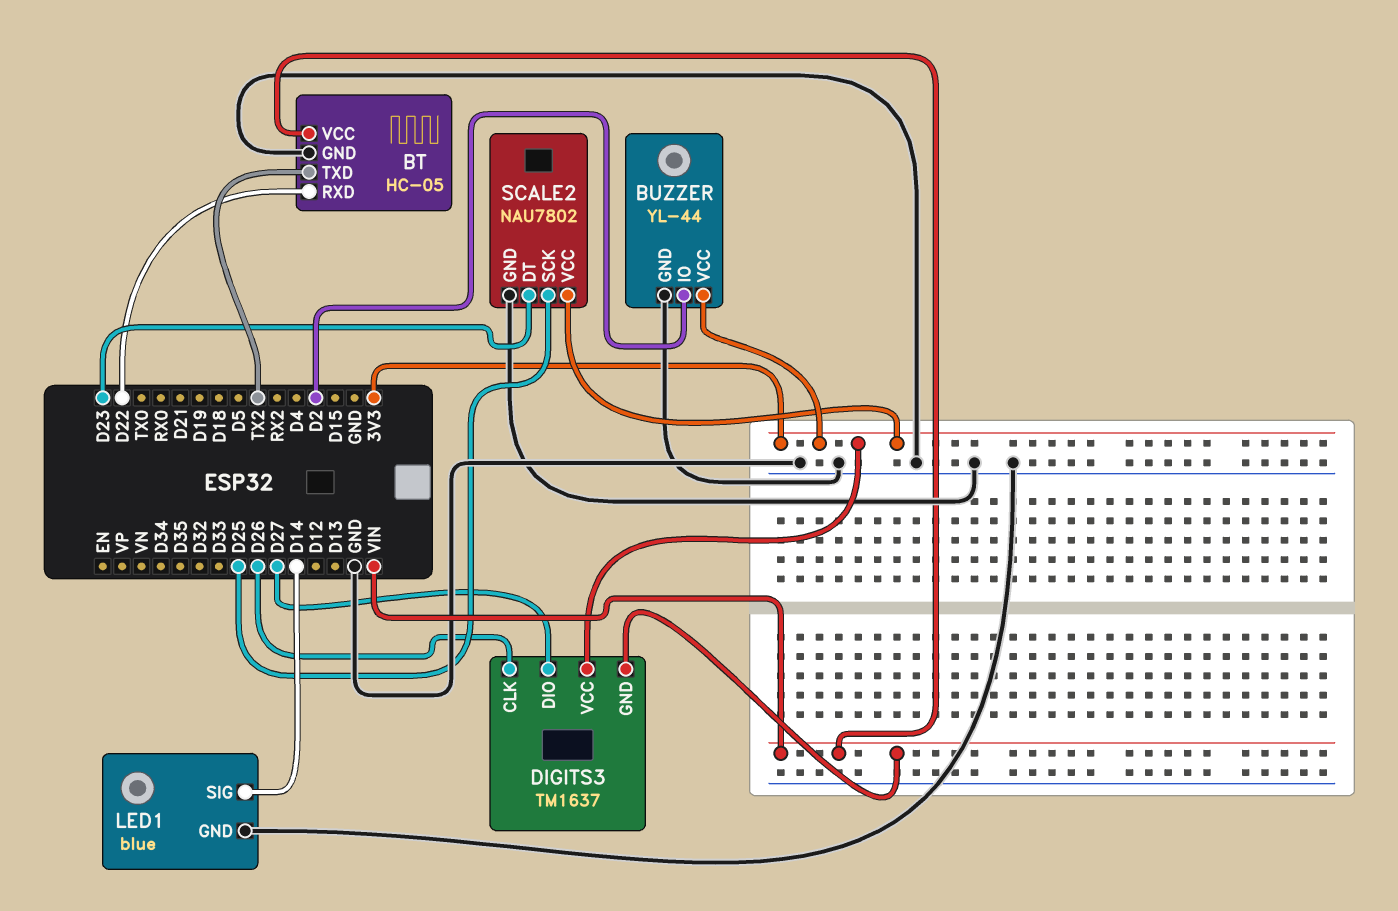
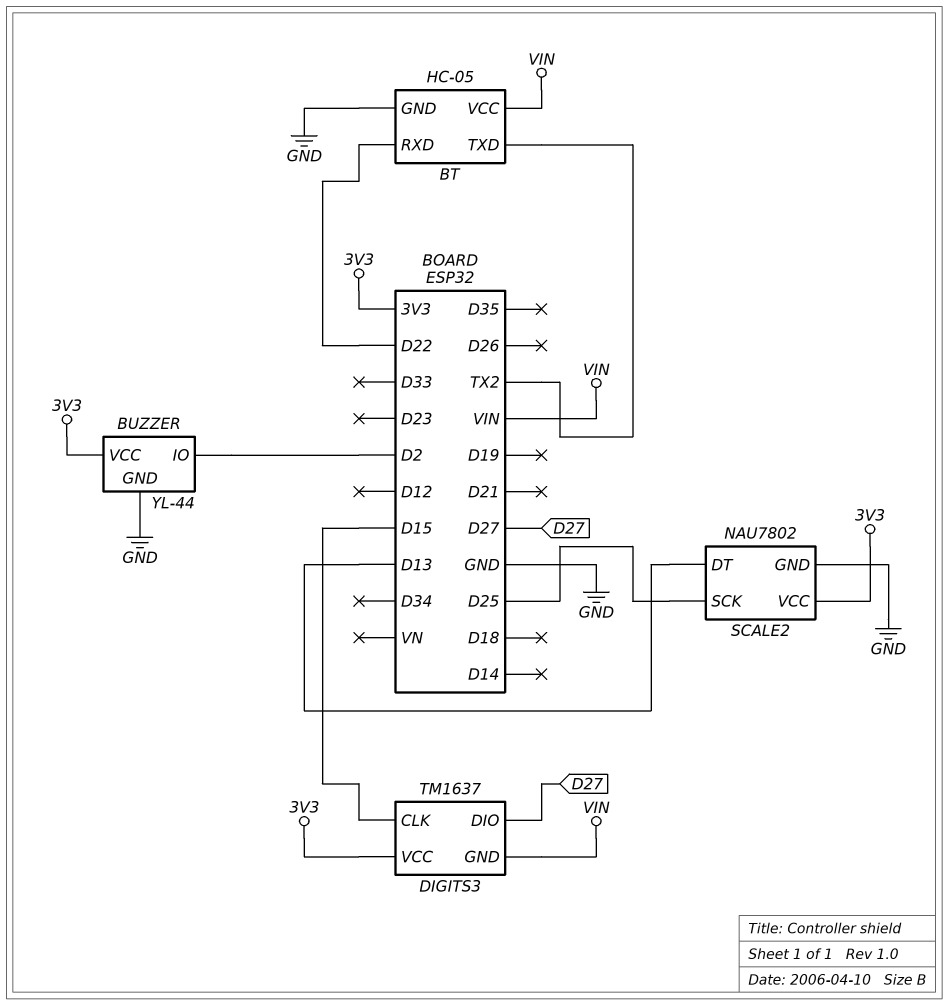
DIGITS3 pin CLK: D26 -> D15
LED1: blue -> none
LED1 pin GND: GND -> none
LED1 pin SIG: D14 -> none
SCALE2 pin DT: D23 -> D13

